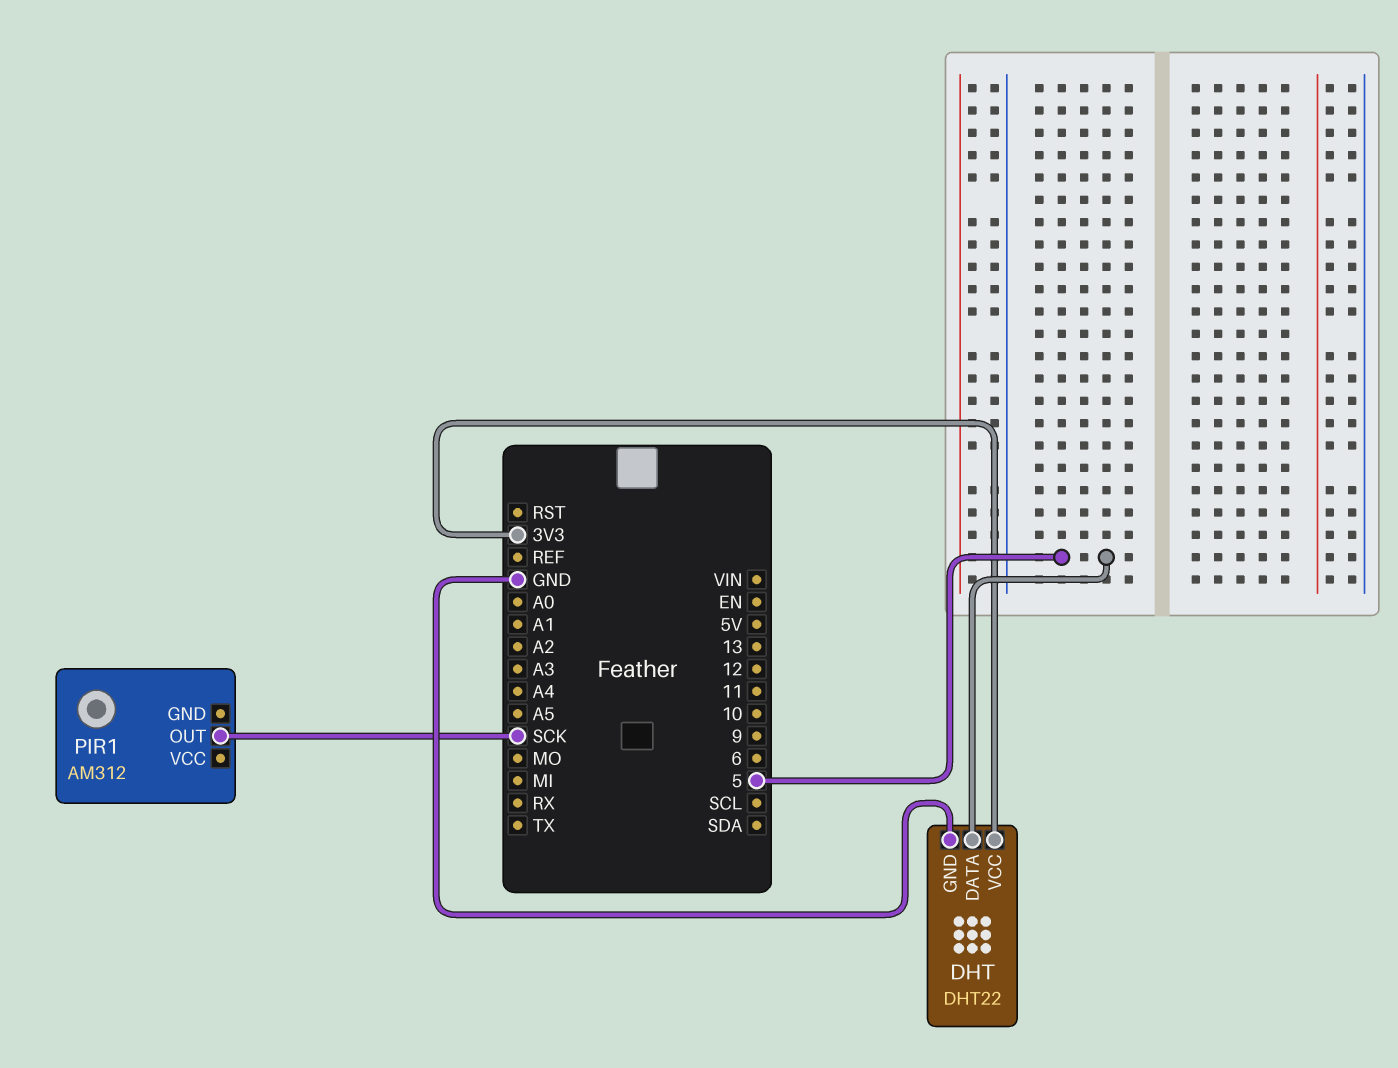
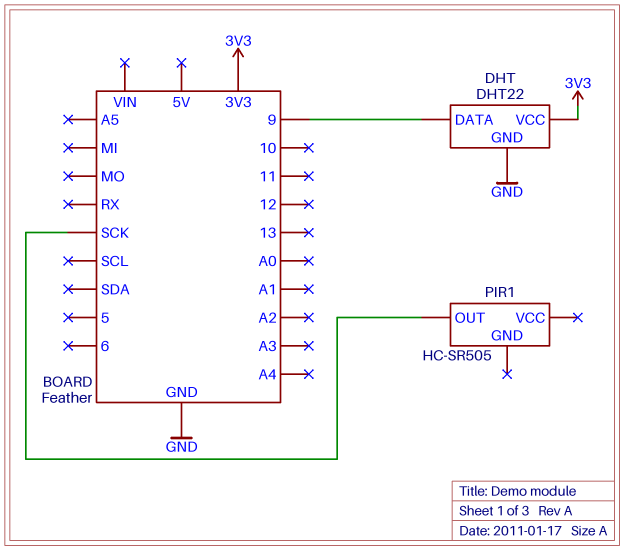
DHT pin DATA: 5 -> 9
PIR1: AM312 -> HC-SR505

